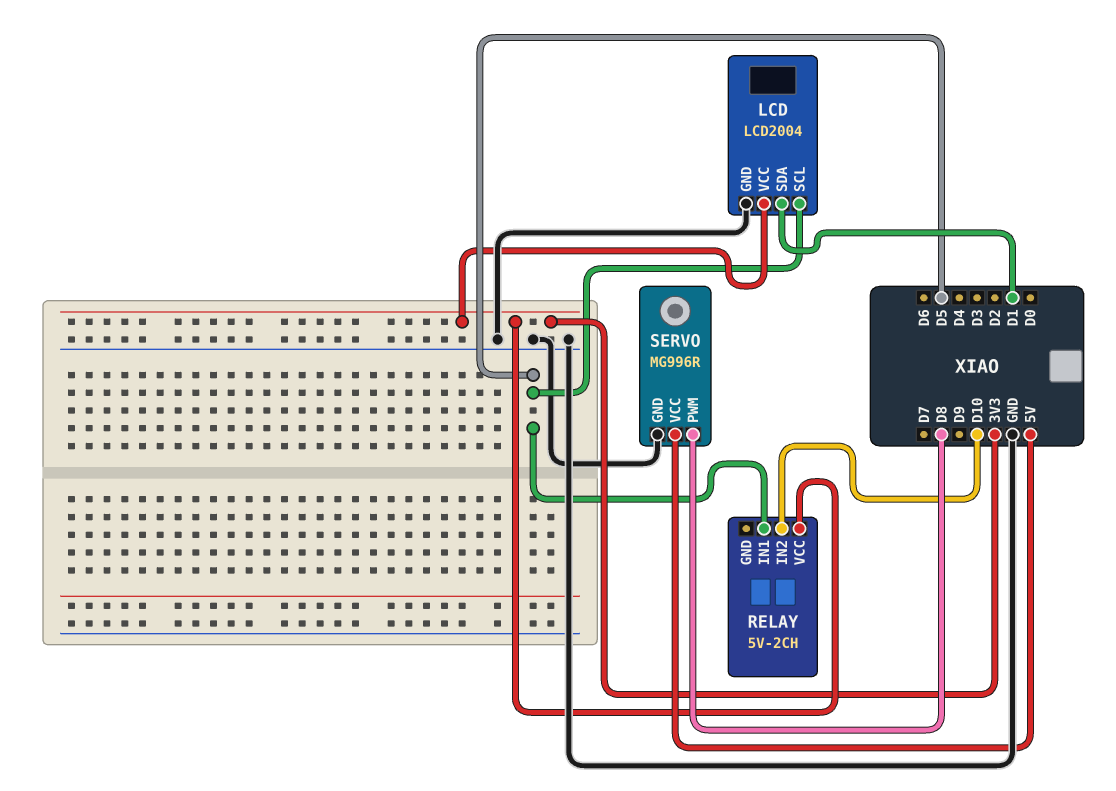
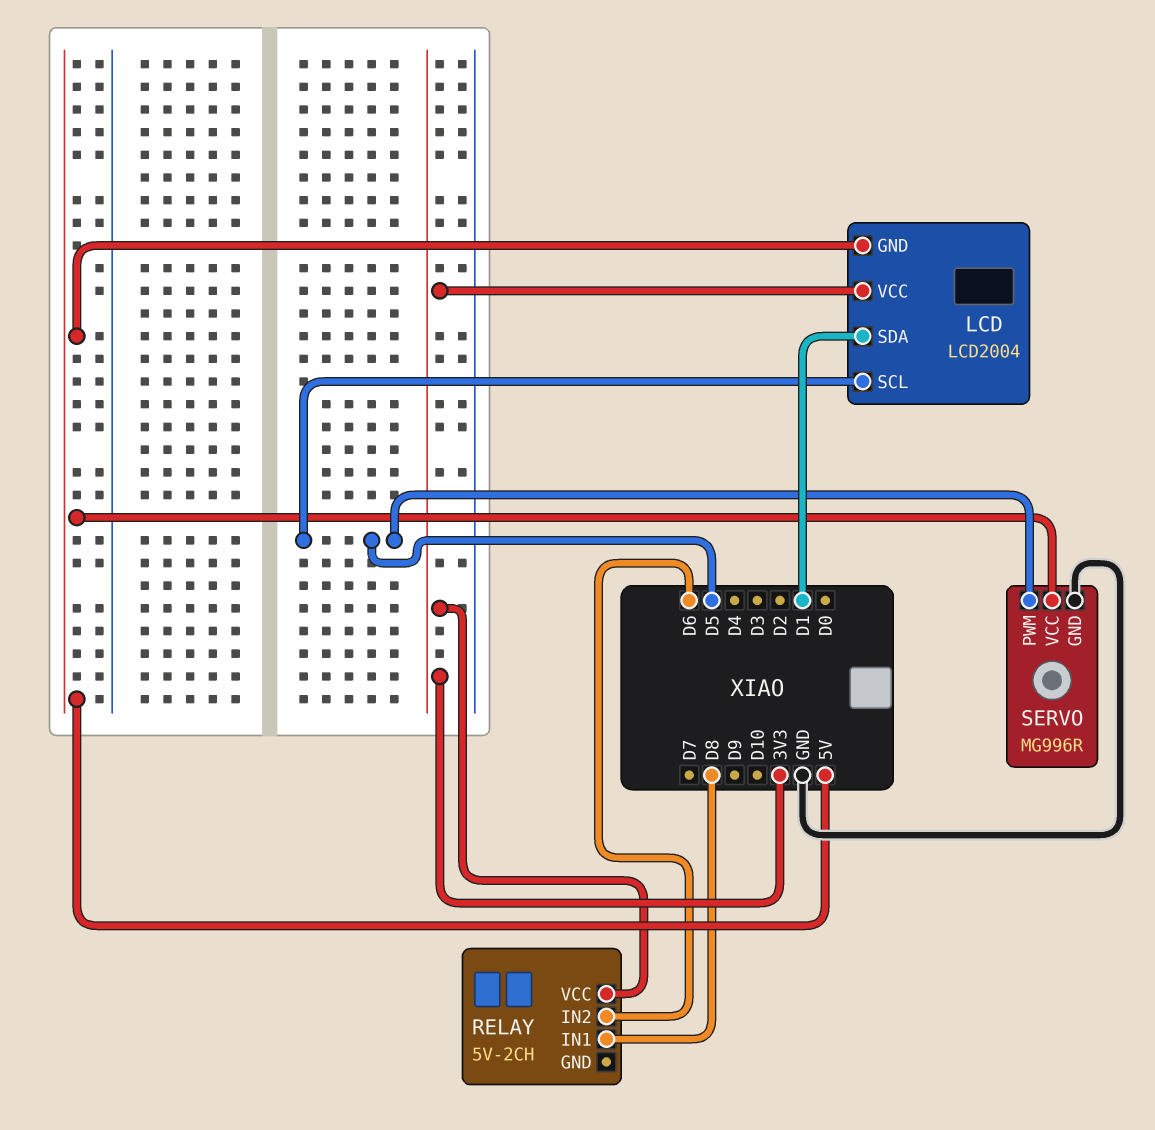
LCD pin GND: GND -> 5V
RELAY pin IN1: D5 -> D8
RELAY pin IN2: D10 -> D6
SERVO pin PWM: D8 -> D5

